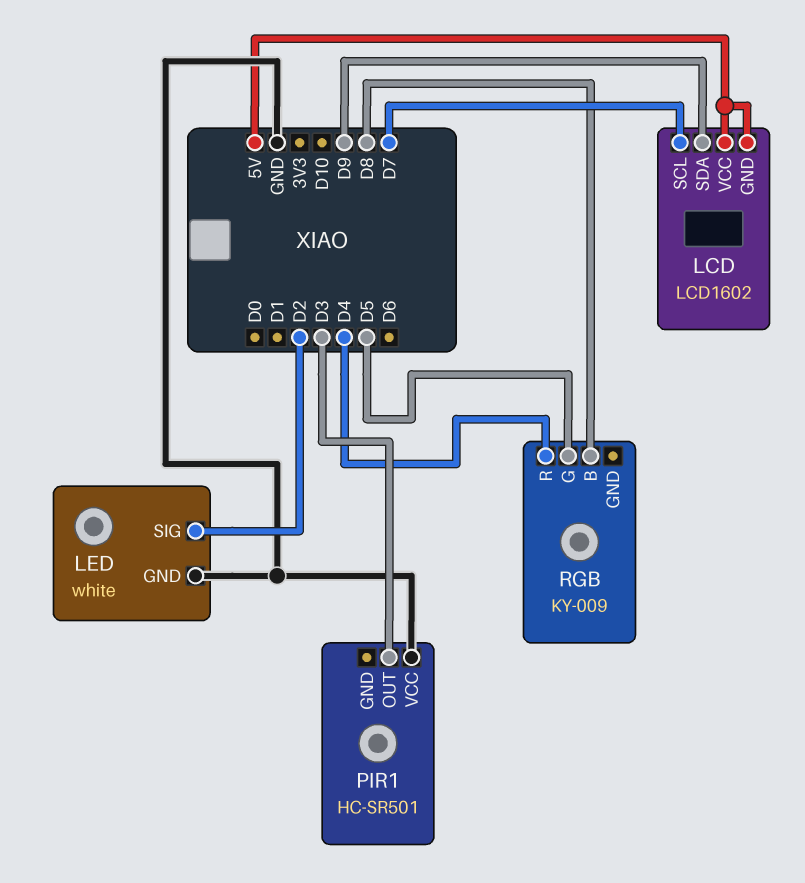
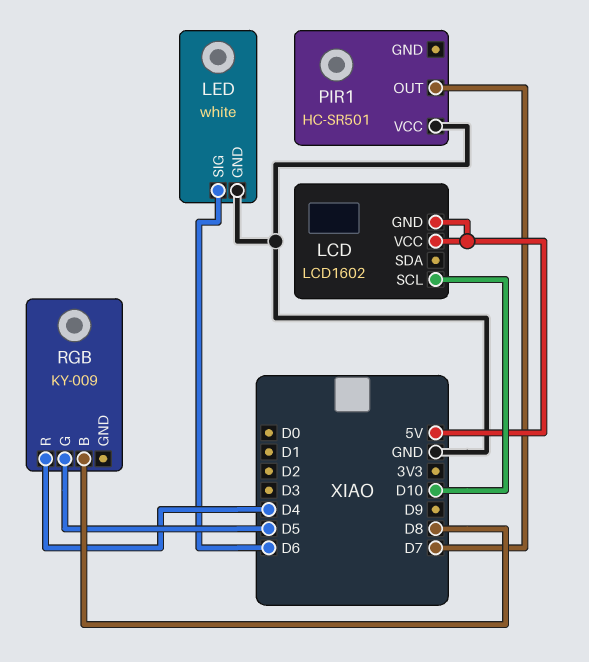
LCD pin SCL: D7 -> D10
LCD pin SDA: D9 -> none
LED pin SIG: D2 -> D6
PIR1 pin OUT: D3 -> D7

